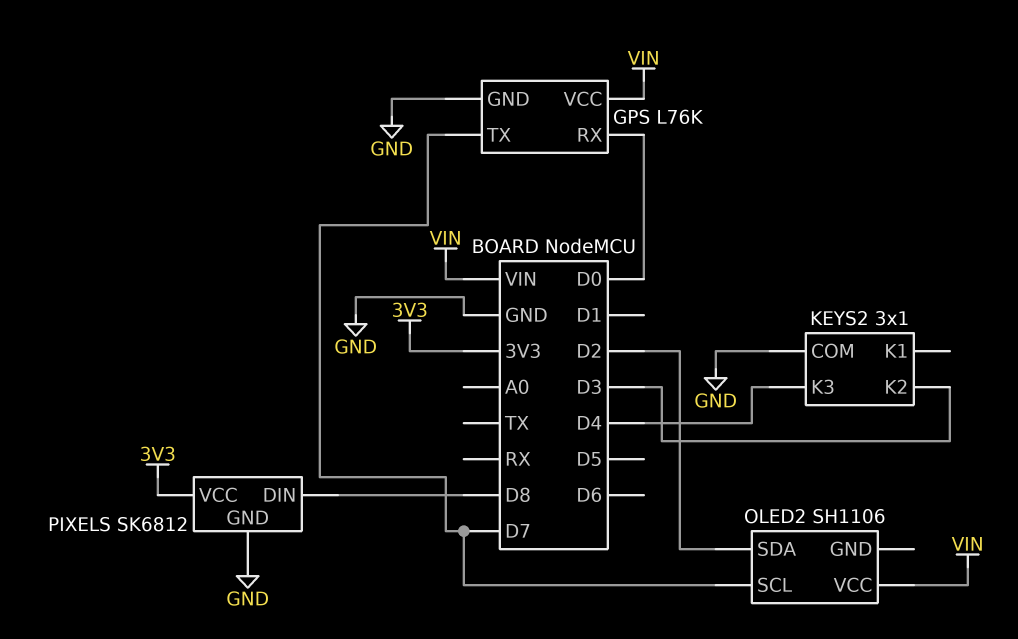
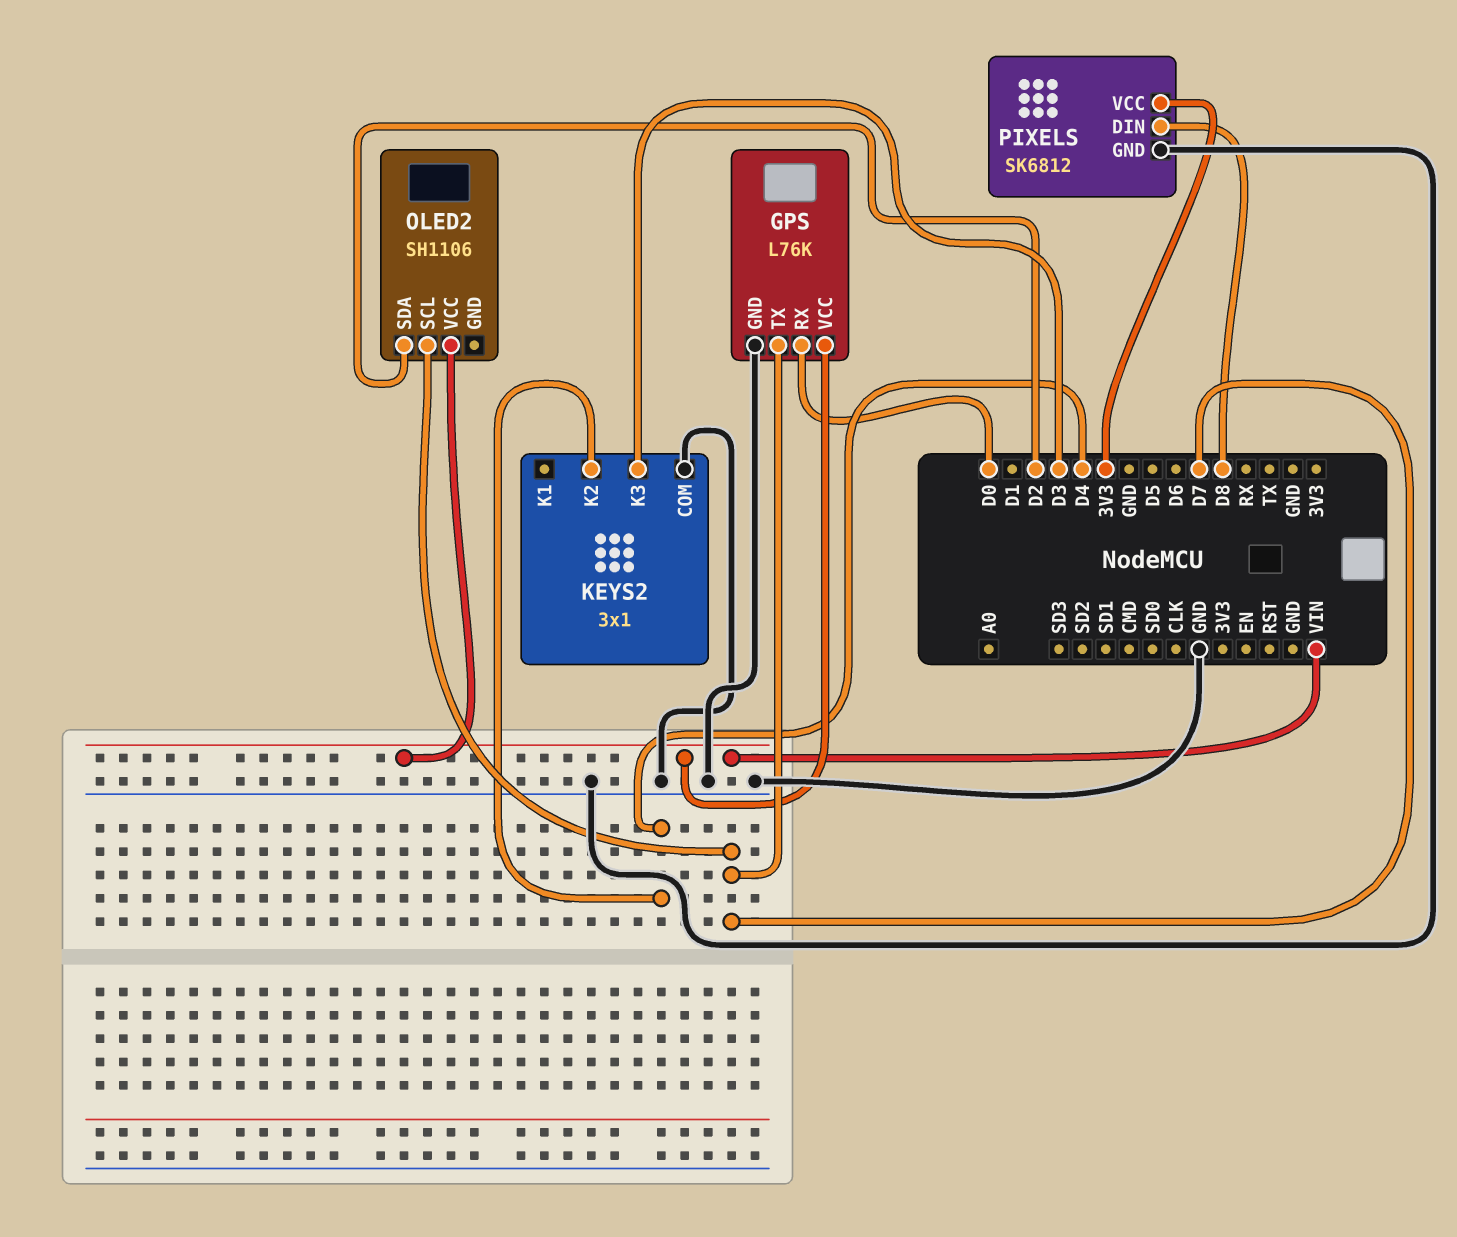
KEYS2 pin K2: D3 -> D4
KEYS2 pin K3: D4 -> D3

